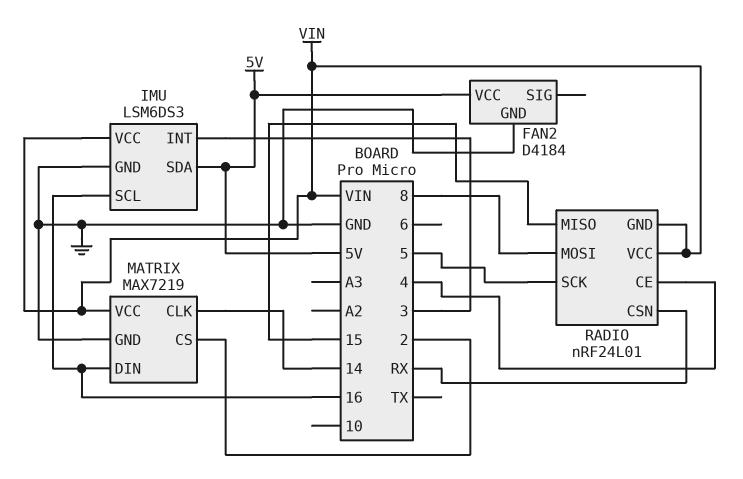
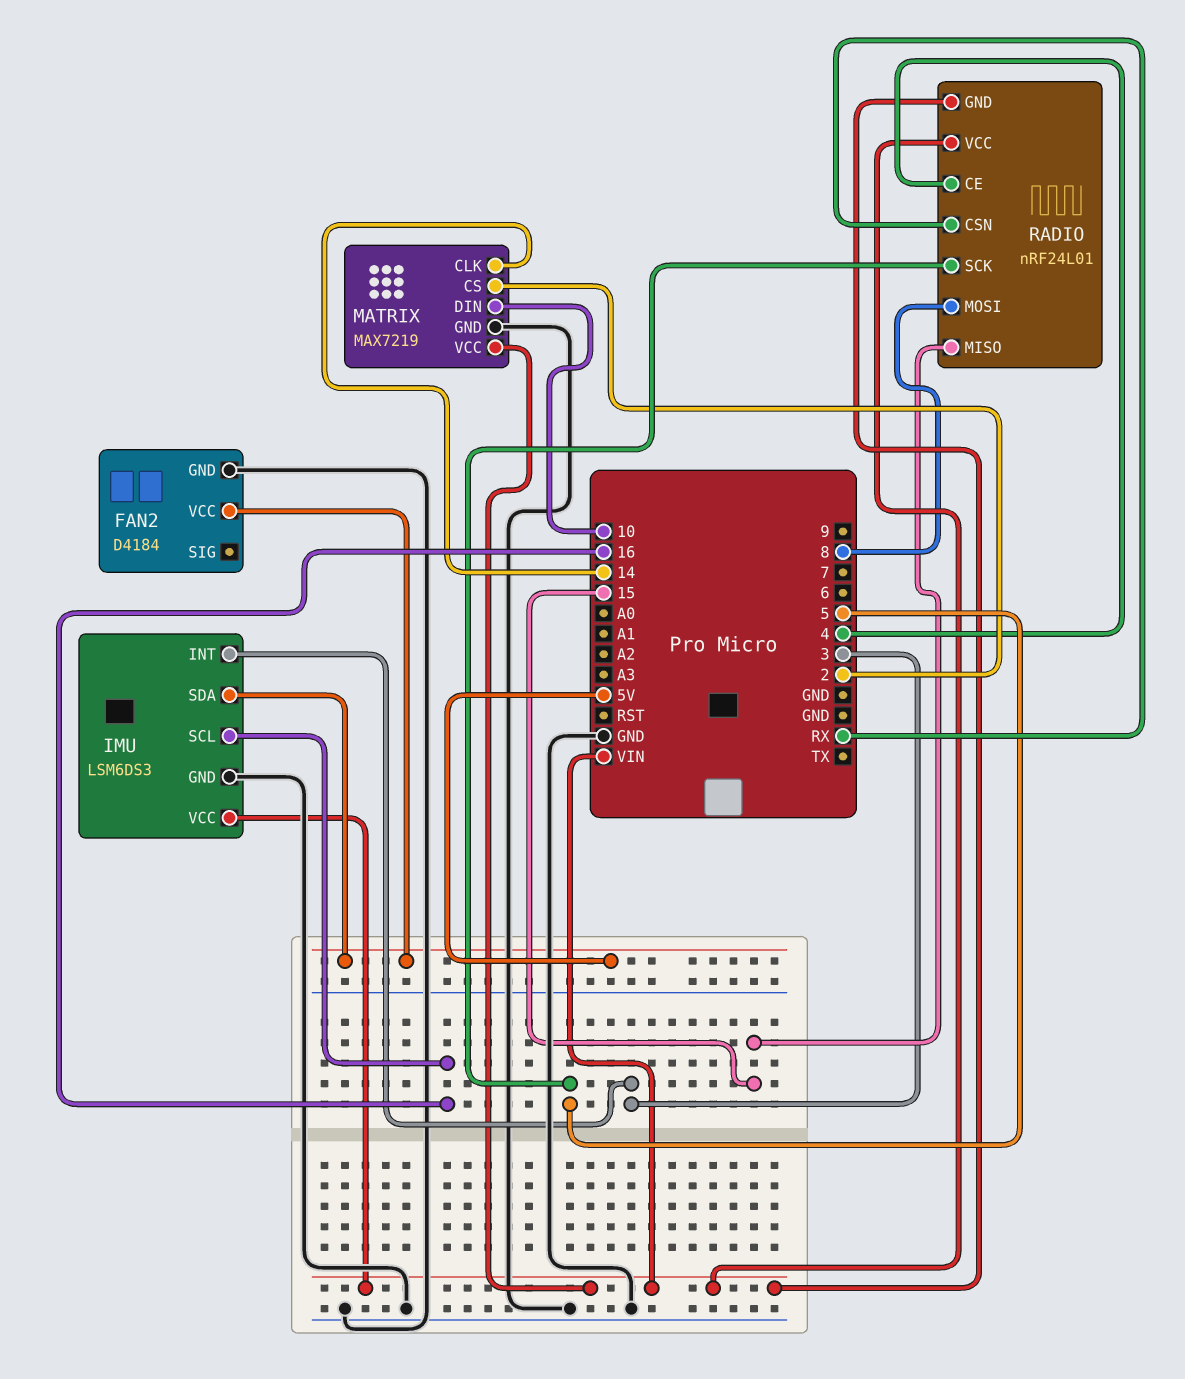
MATRIX pin DIN: 16 -> 10

